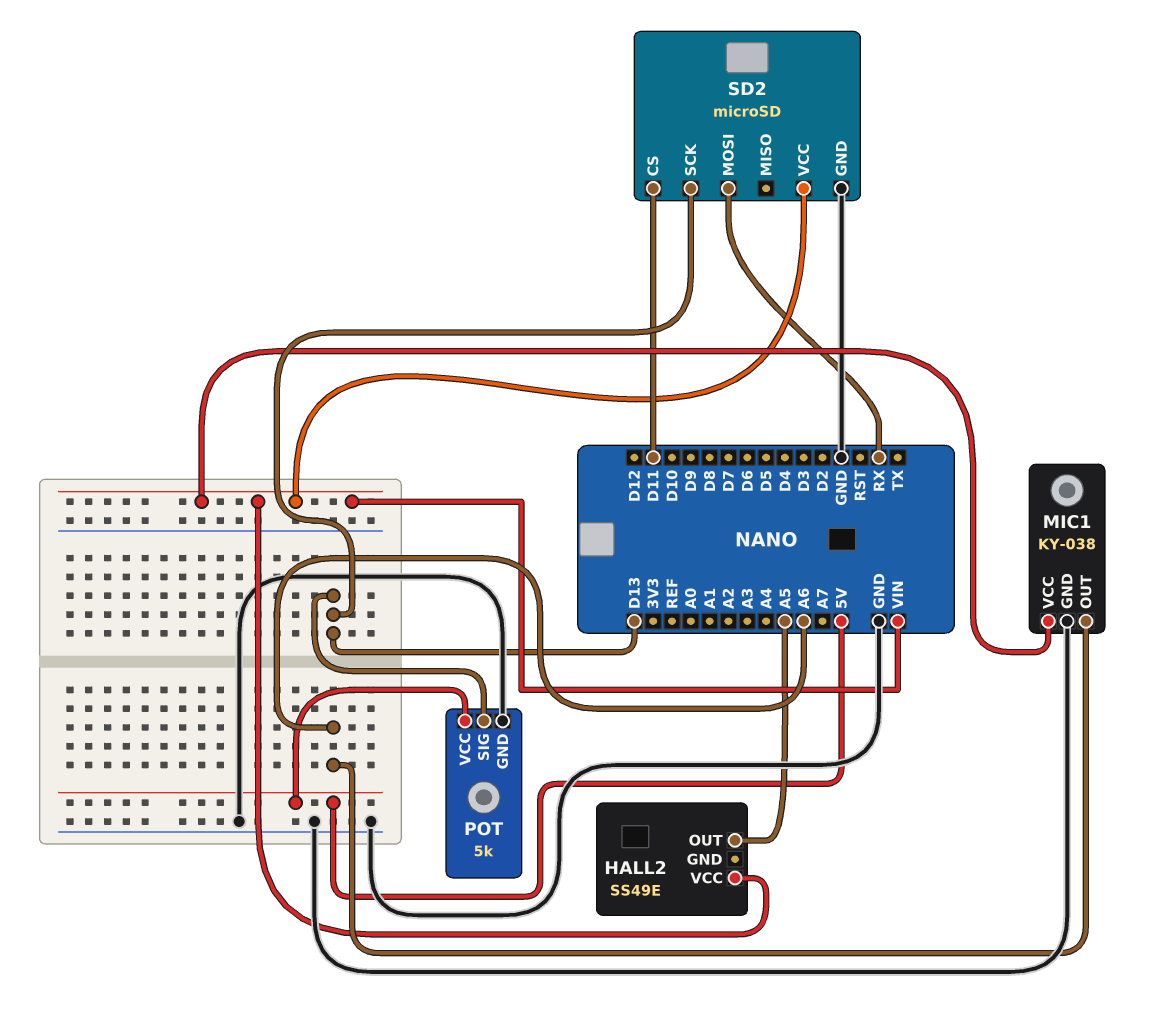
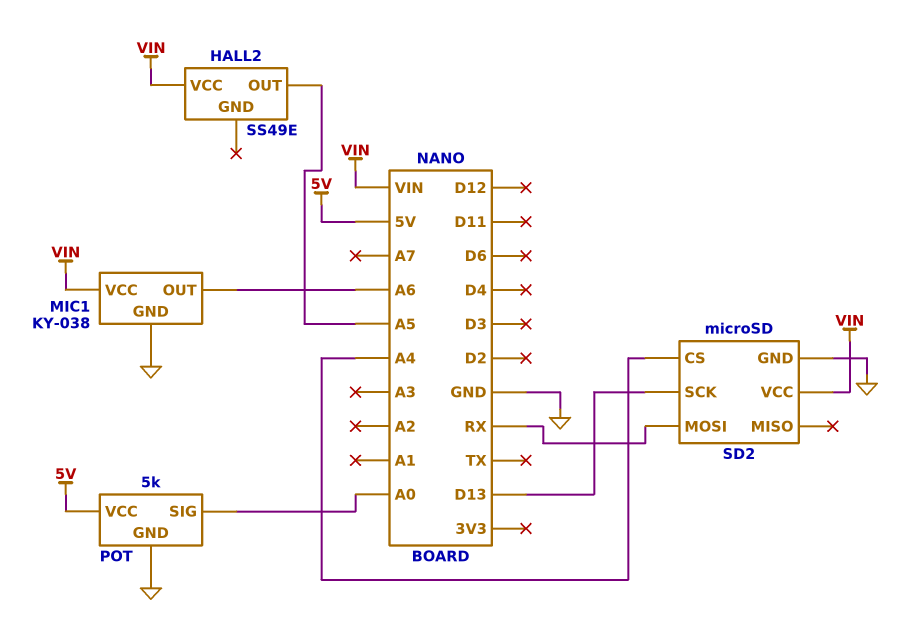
POT pin SIG: D13 -> A0
SD2 pin CS: D11 -> A4

